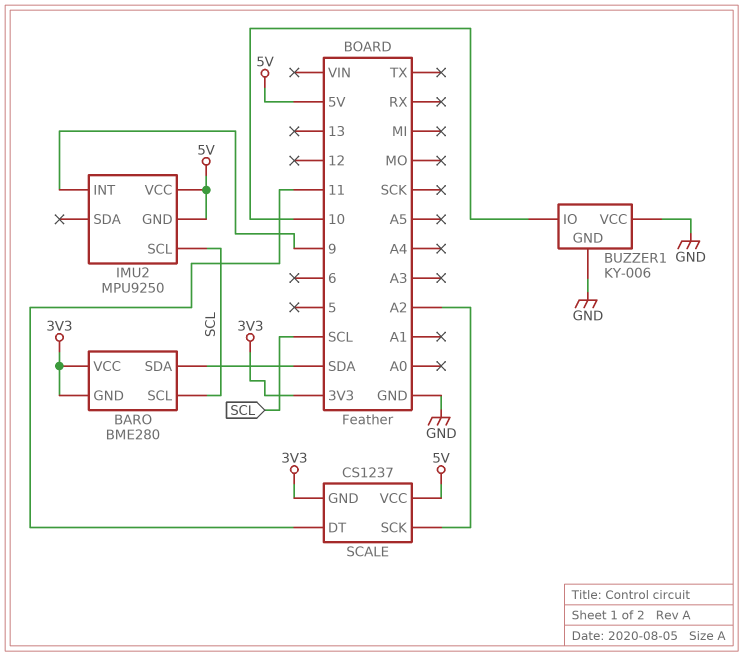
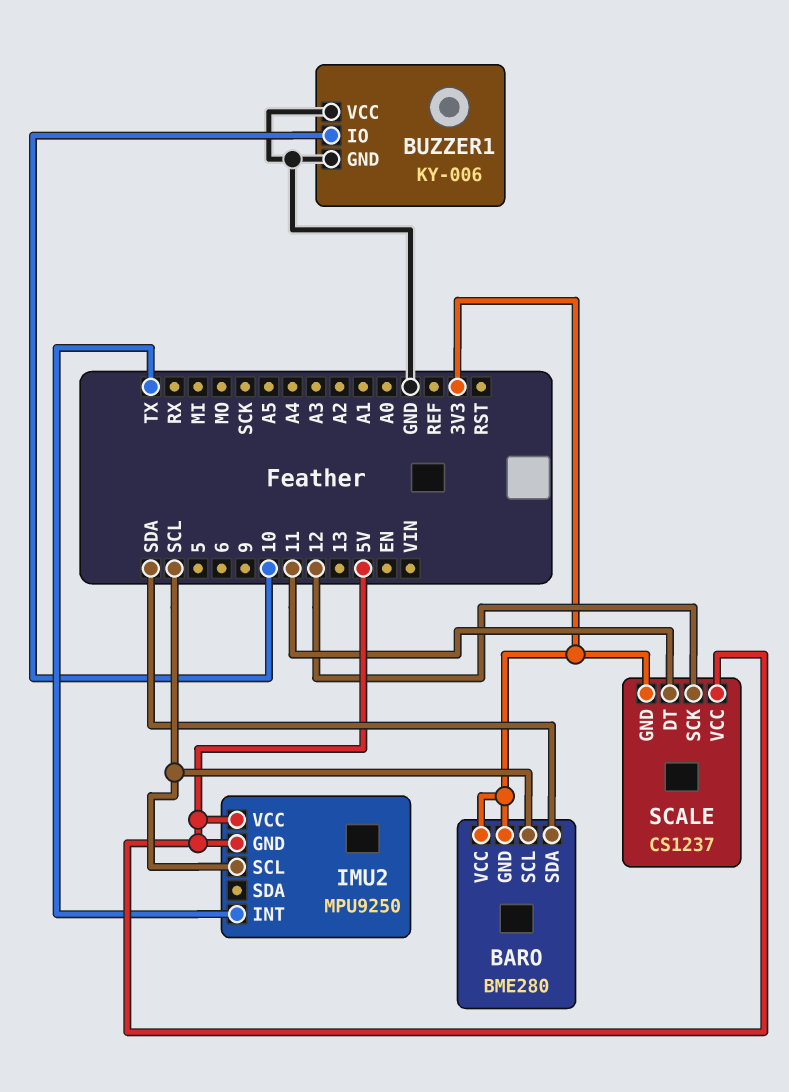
IMU2 pin INT: 9 -> TX
SCALE pin SCK: A2 -> 12

